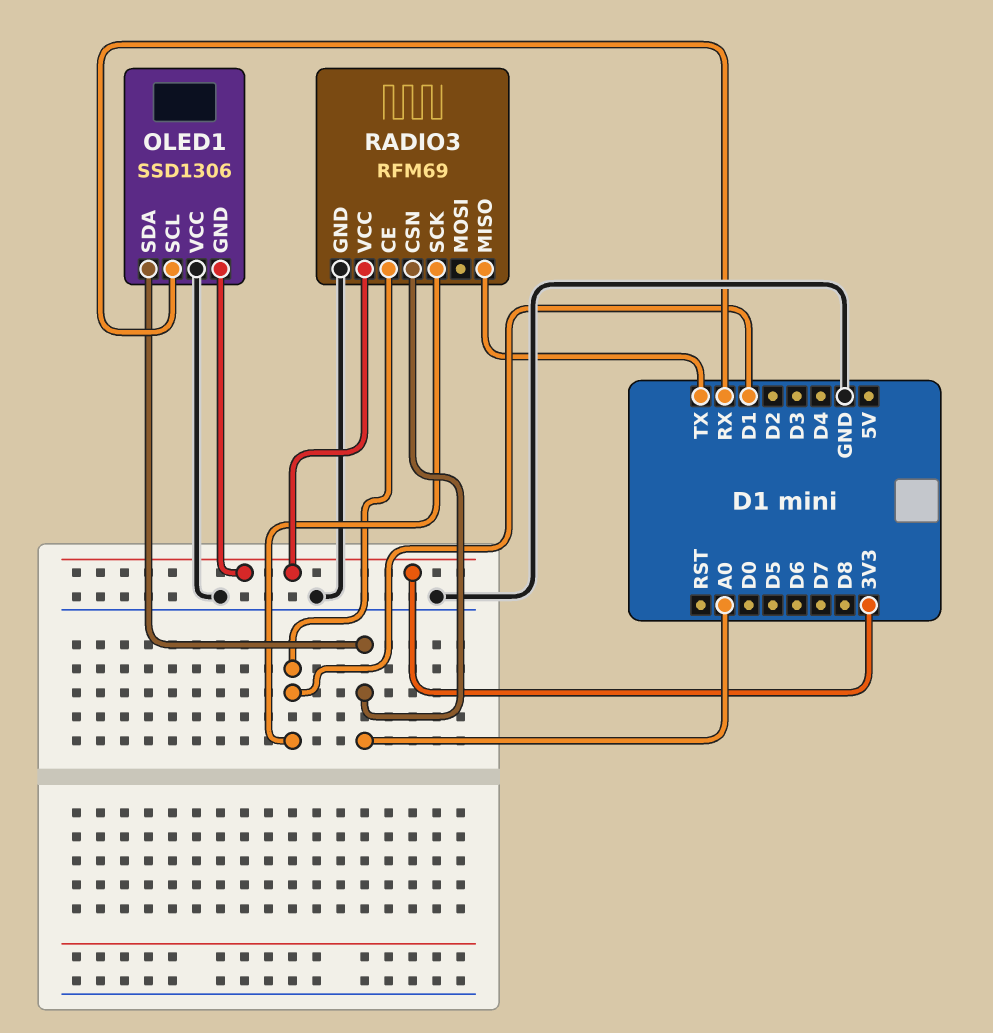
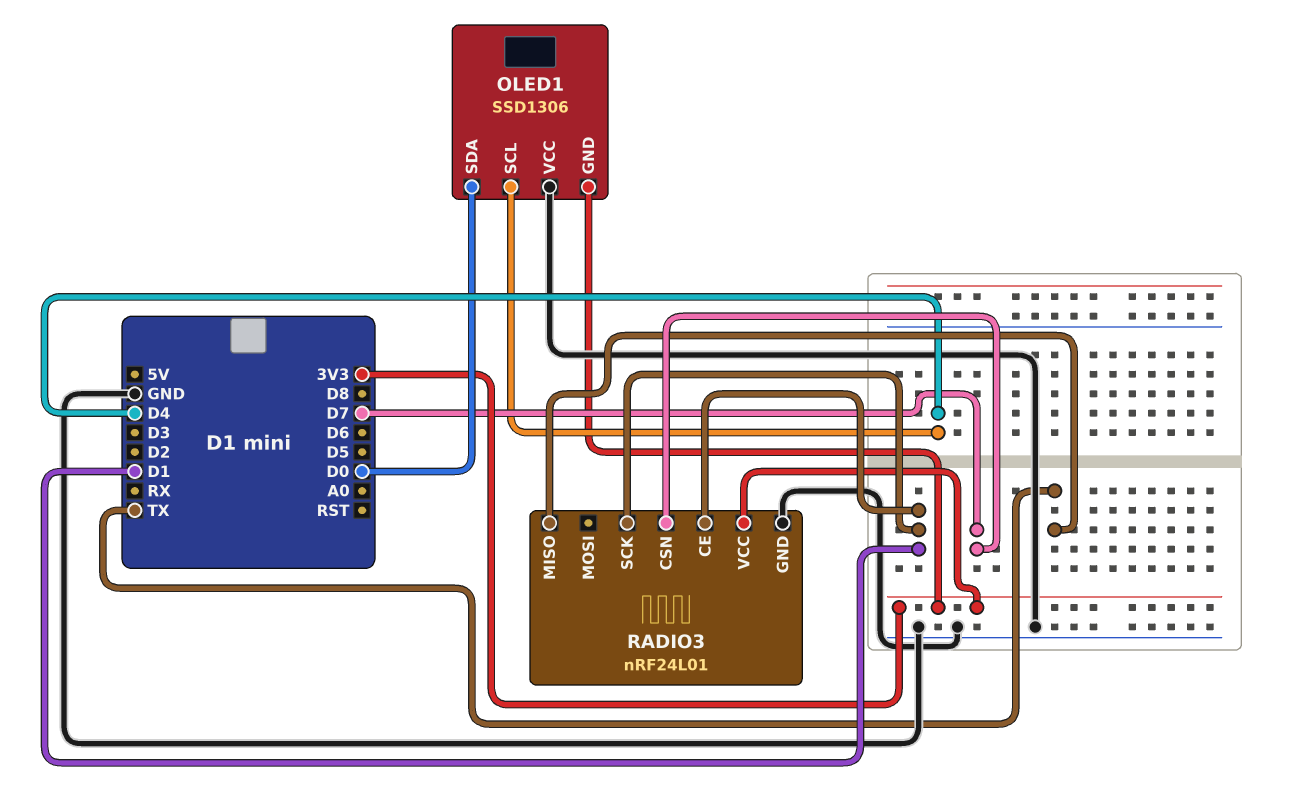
OLED1 pin SCL: RX -> D4
OLED1 pin SDA: A0 -> D0
RADIO3: RFM69 -> nRF24L01
RADIO3 pin CSN: A0 -> D7

